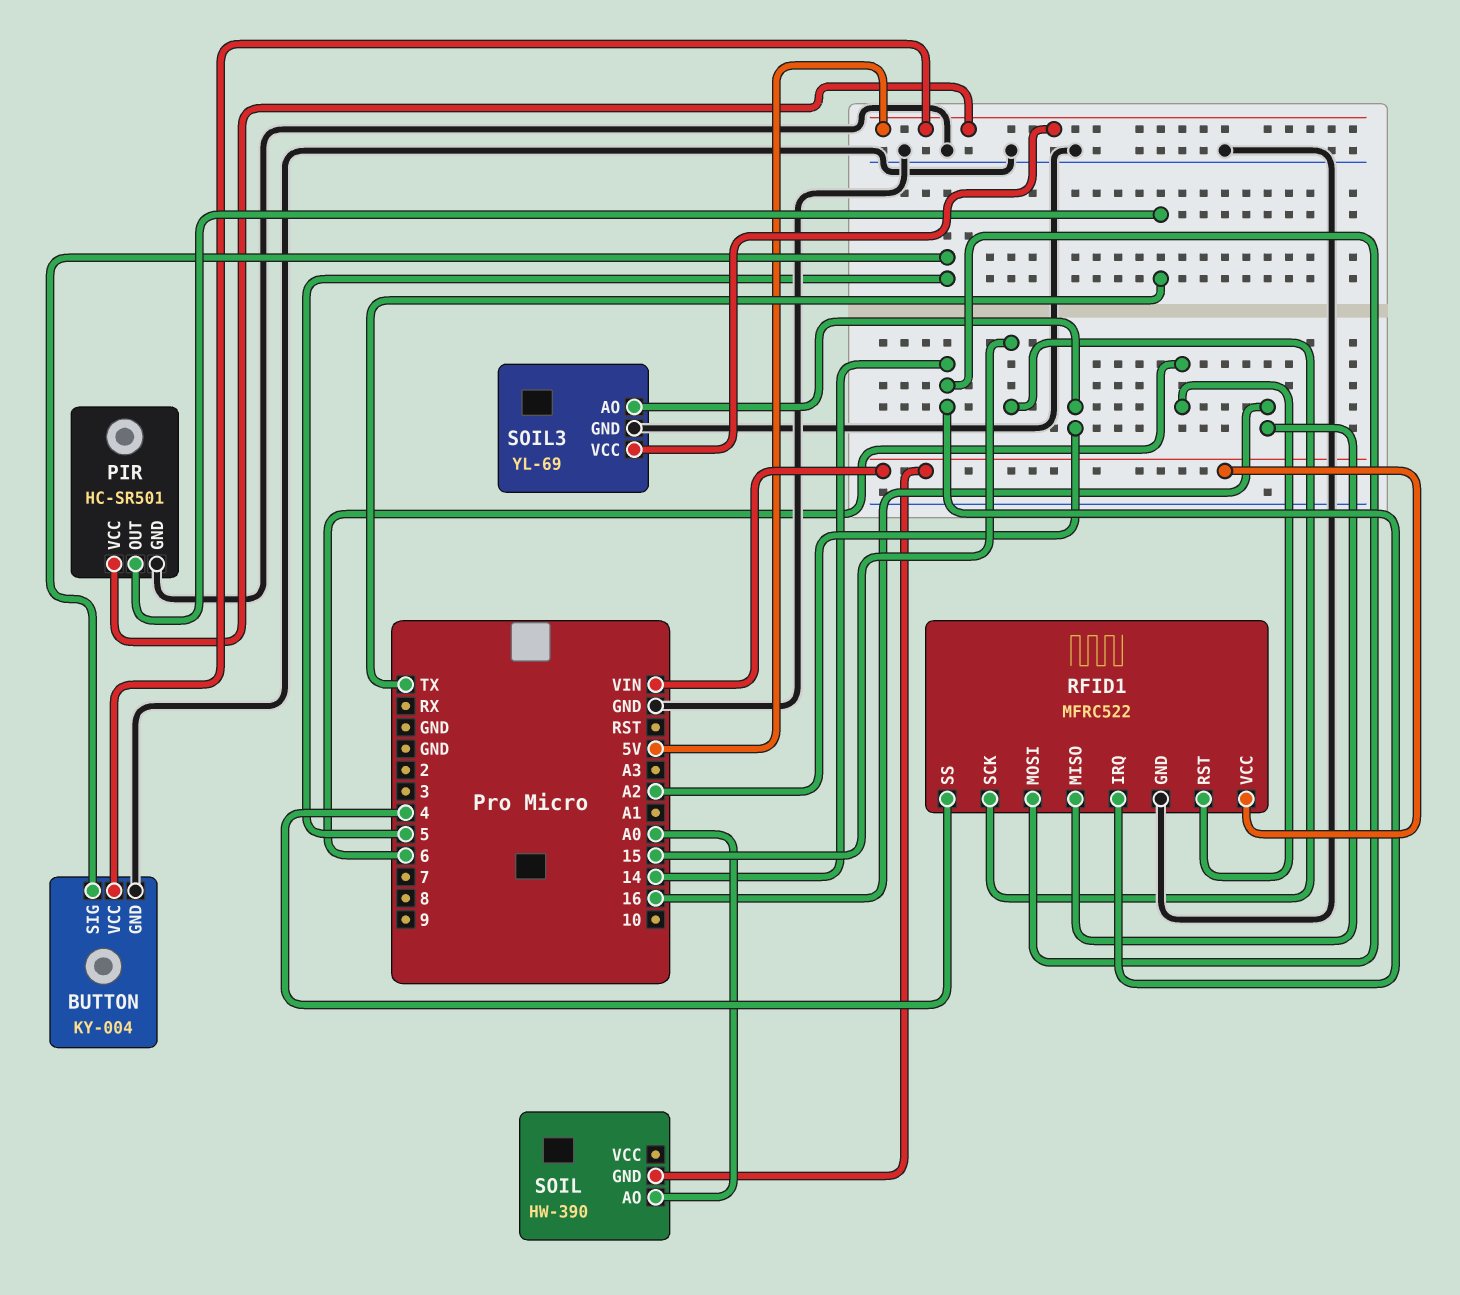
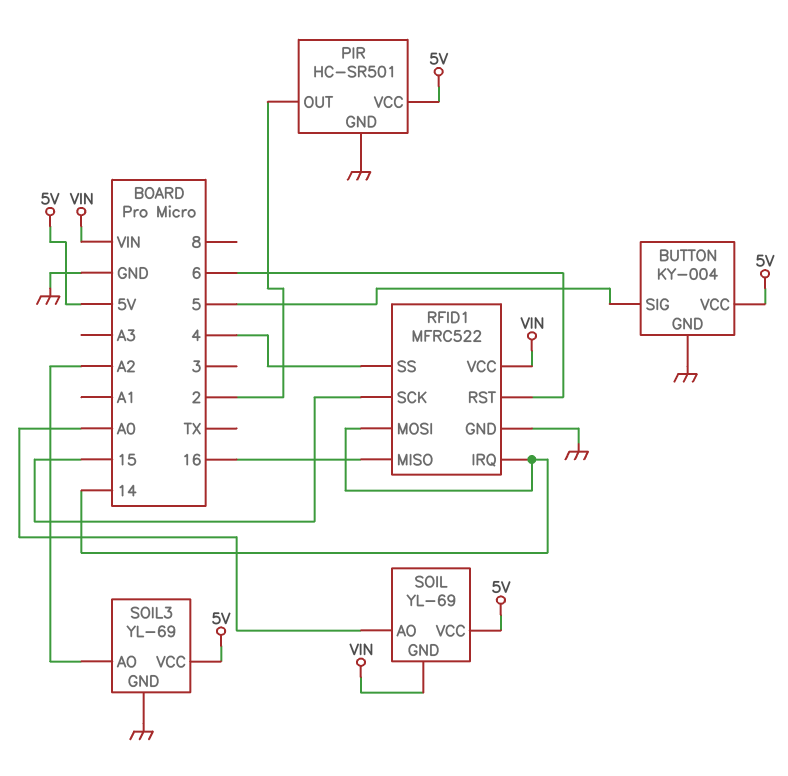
PIR pin OUT: TX -> 2
SOIL: HW-390 -> YL-69
SOIL pin VCC: none -> 5V

